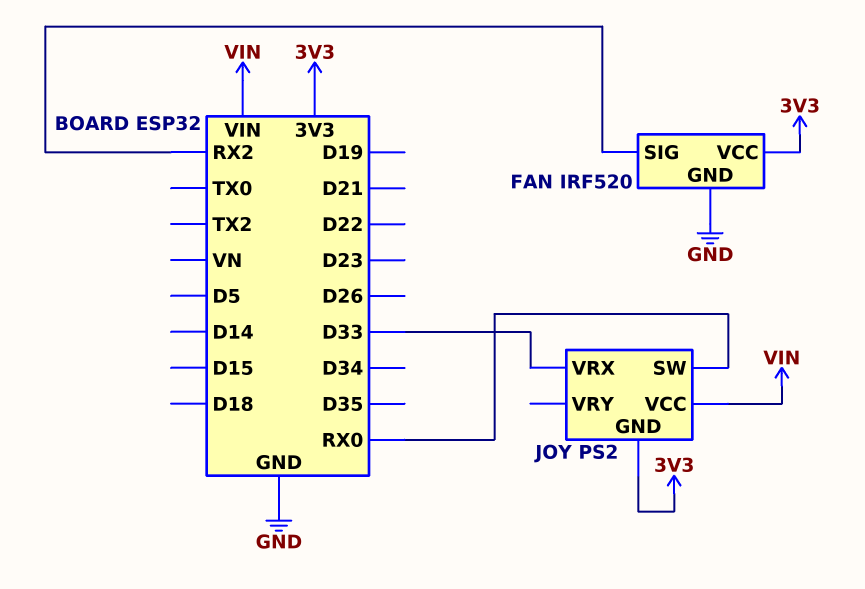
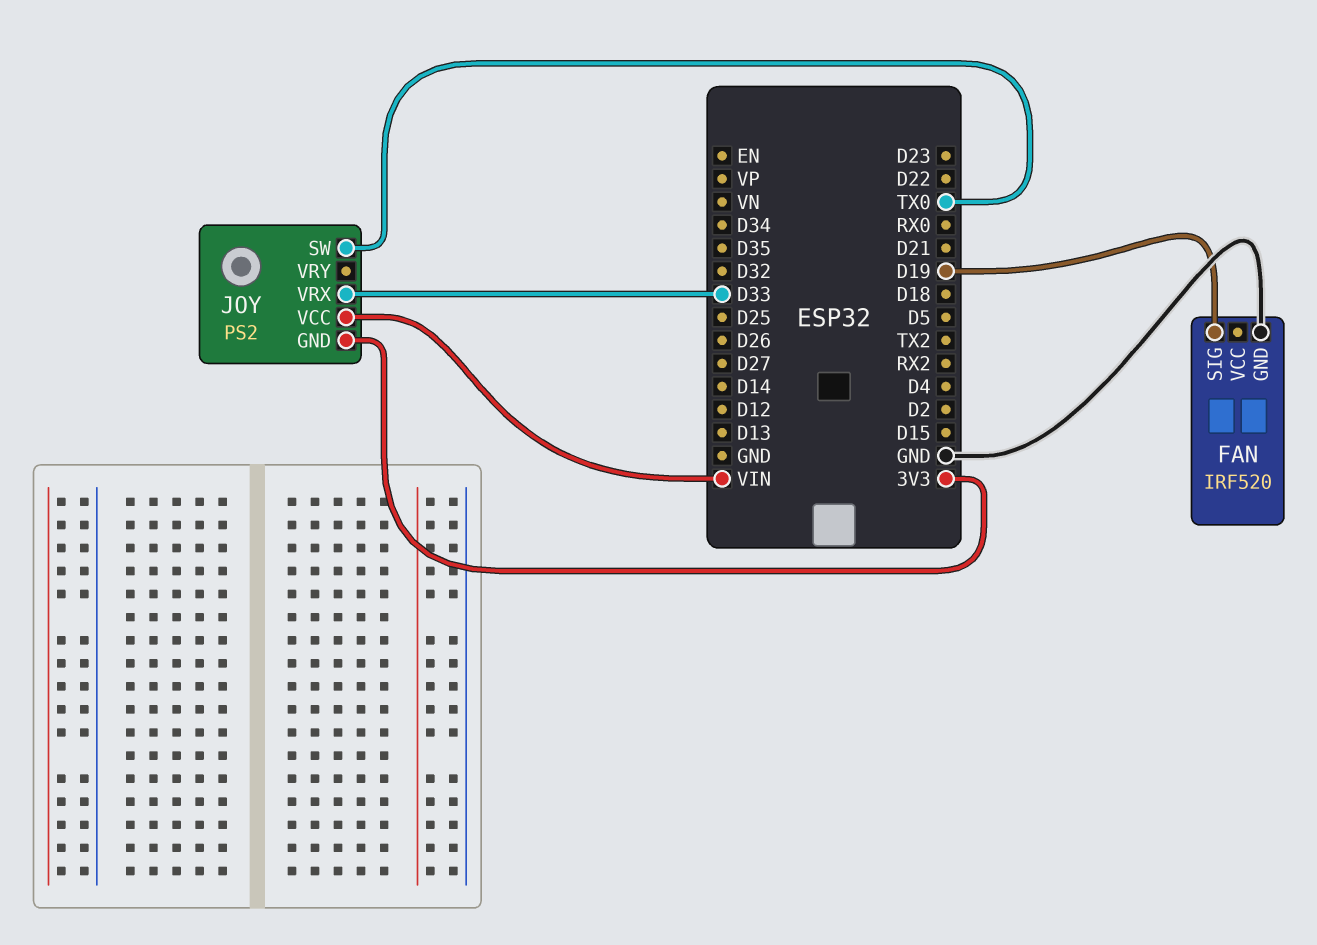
FAN pin SIG: RX2 -> D19
FAN pin VCC: 3V3 -> none
JOY pin SW: RX0 -> TX0

